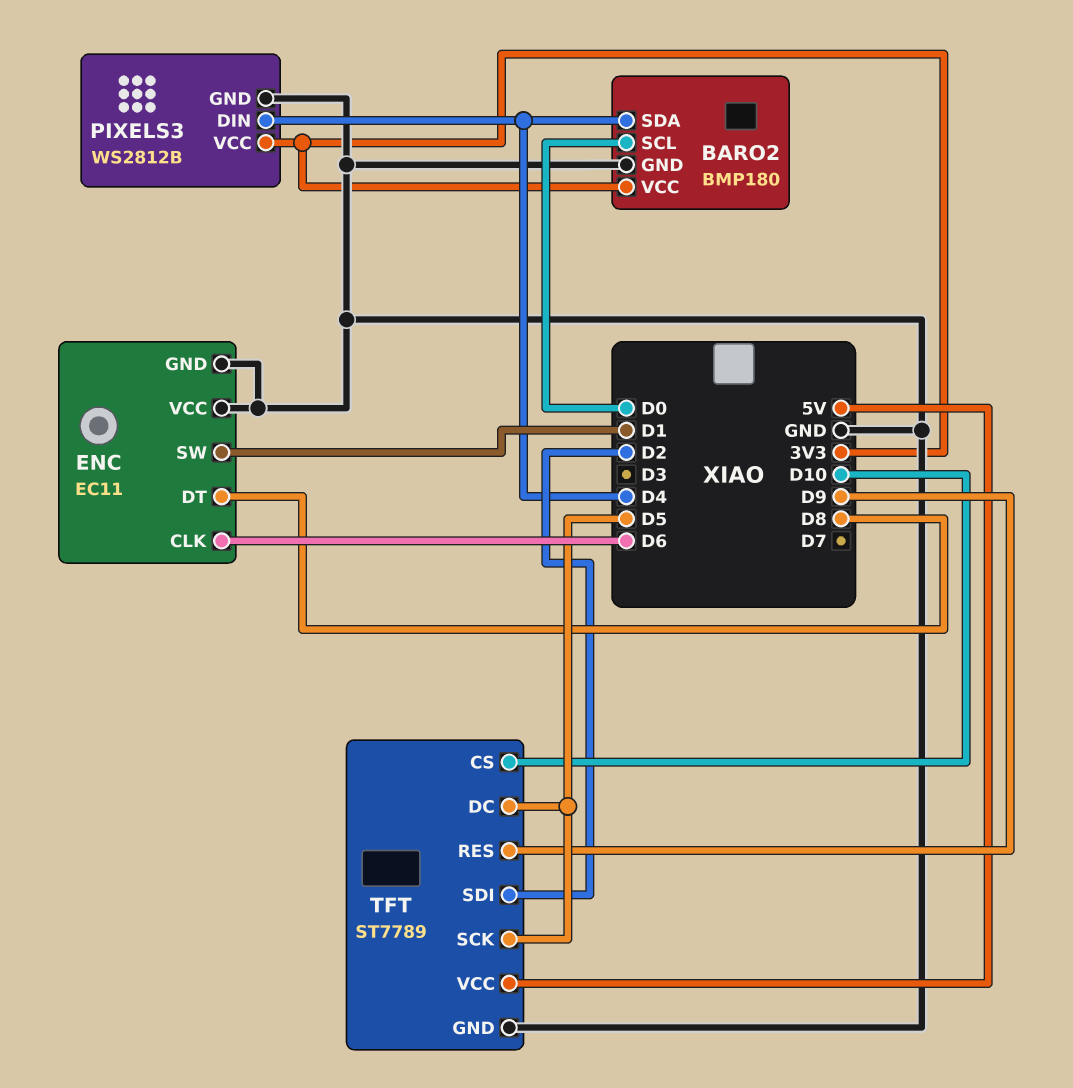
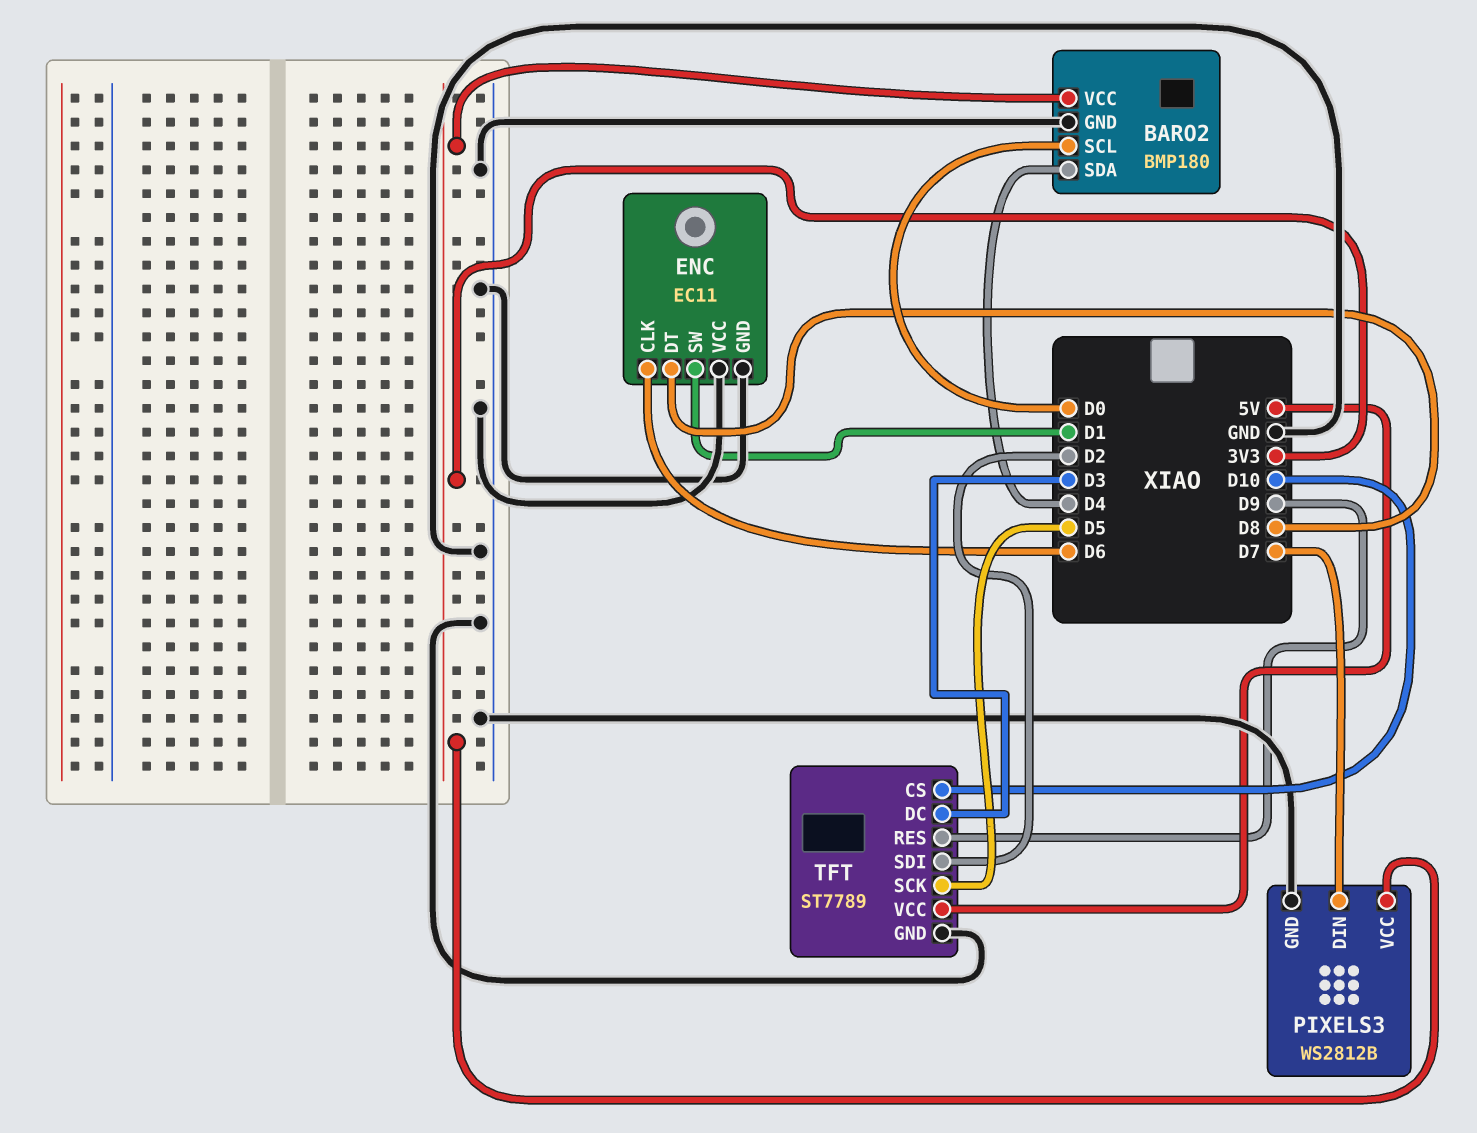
PIXELS3 pin DIN: D4 -> D7
TFT pin DC: D5 -> D3

